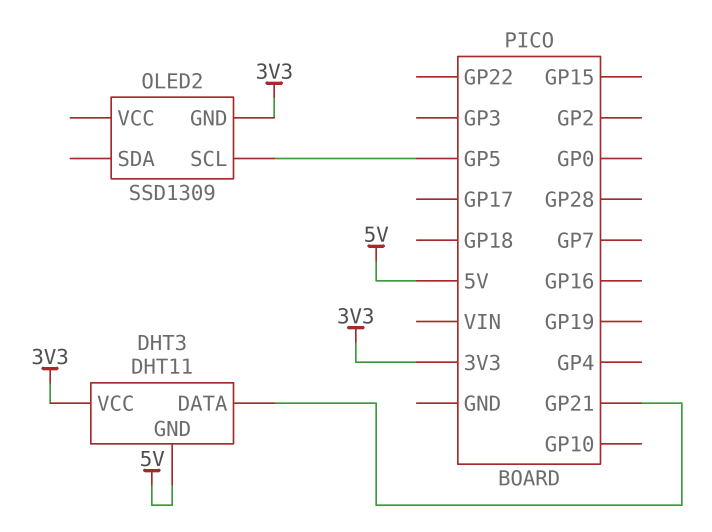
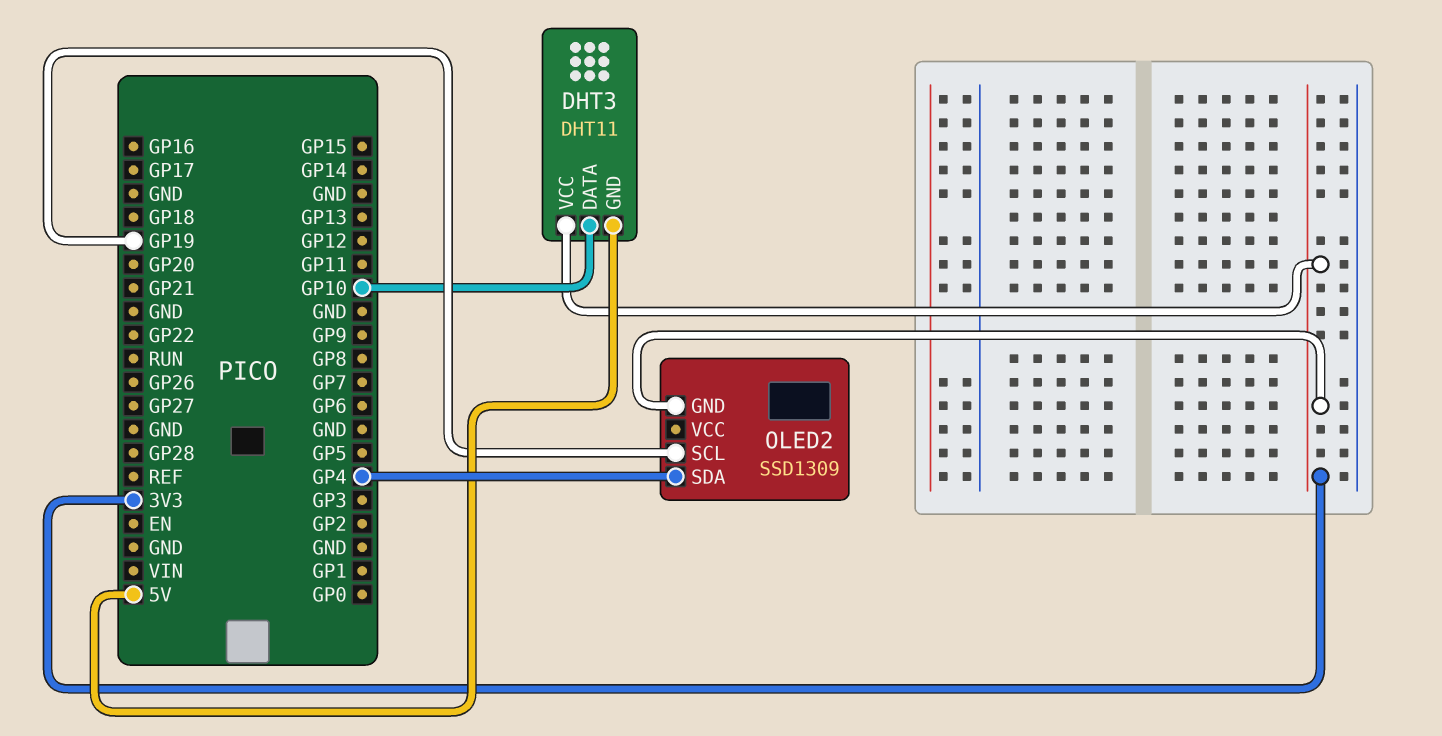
DHT3 pin DATA: GP21 -> GP10
OLED2 pin SCL: GP5 -> GP19
OLED2 pin SDA: none -> GP4

